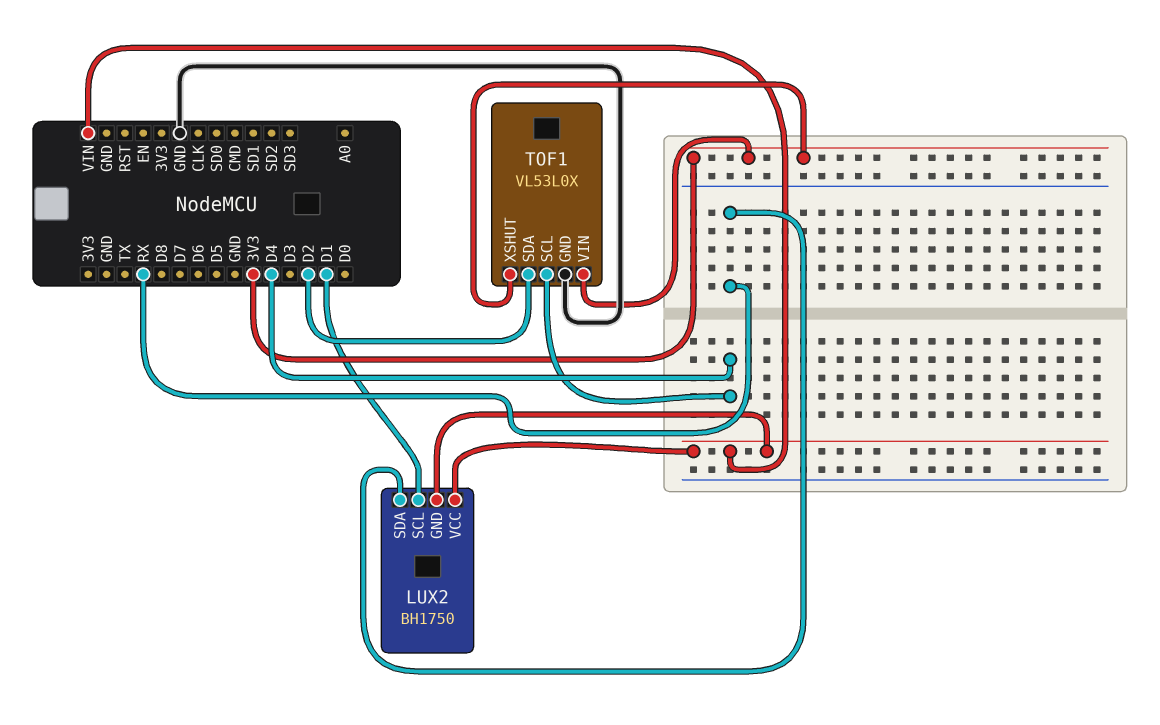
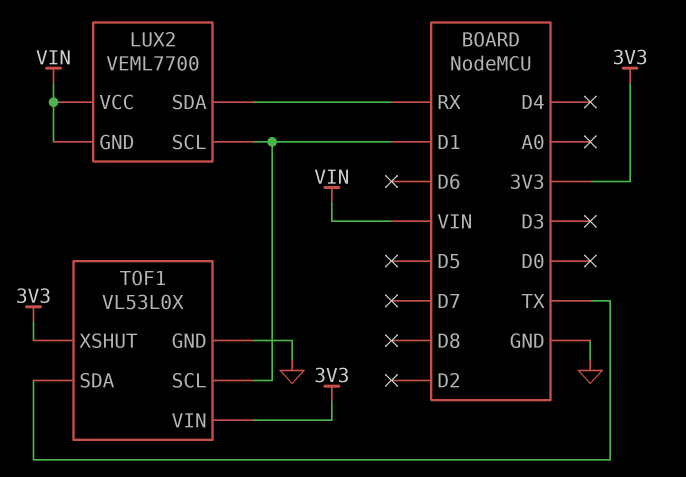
LUX2: BH1750 -> VEML7700
TOF1 pin SCL: D4 -> D1
TOF1 pin SDA: D2 -> TX

